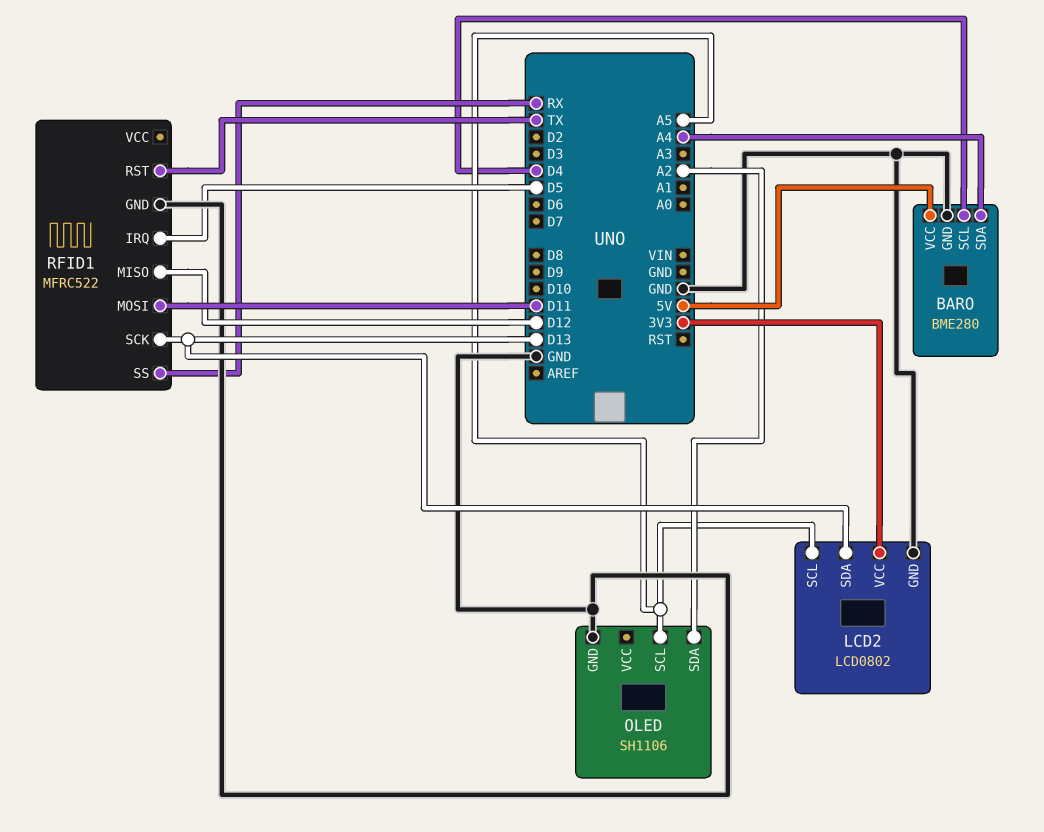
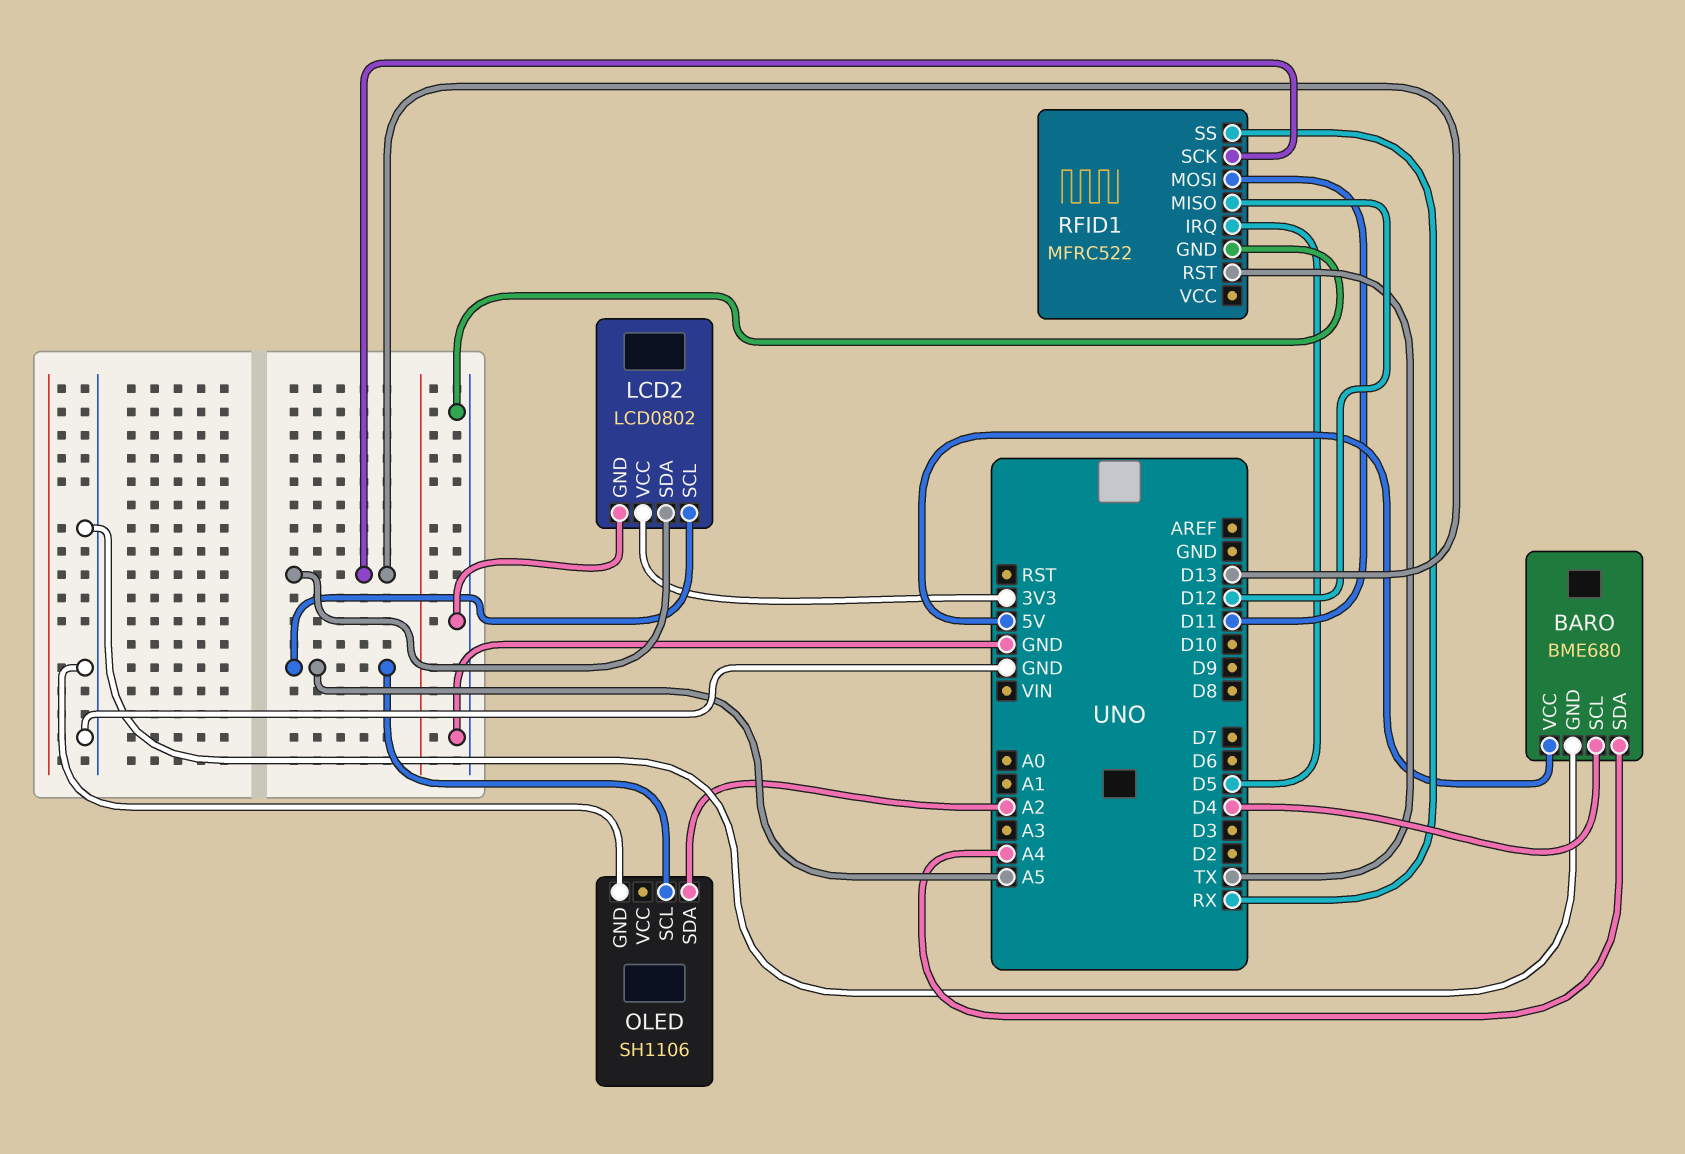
BARO: BME280 -> BME680

